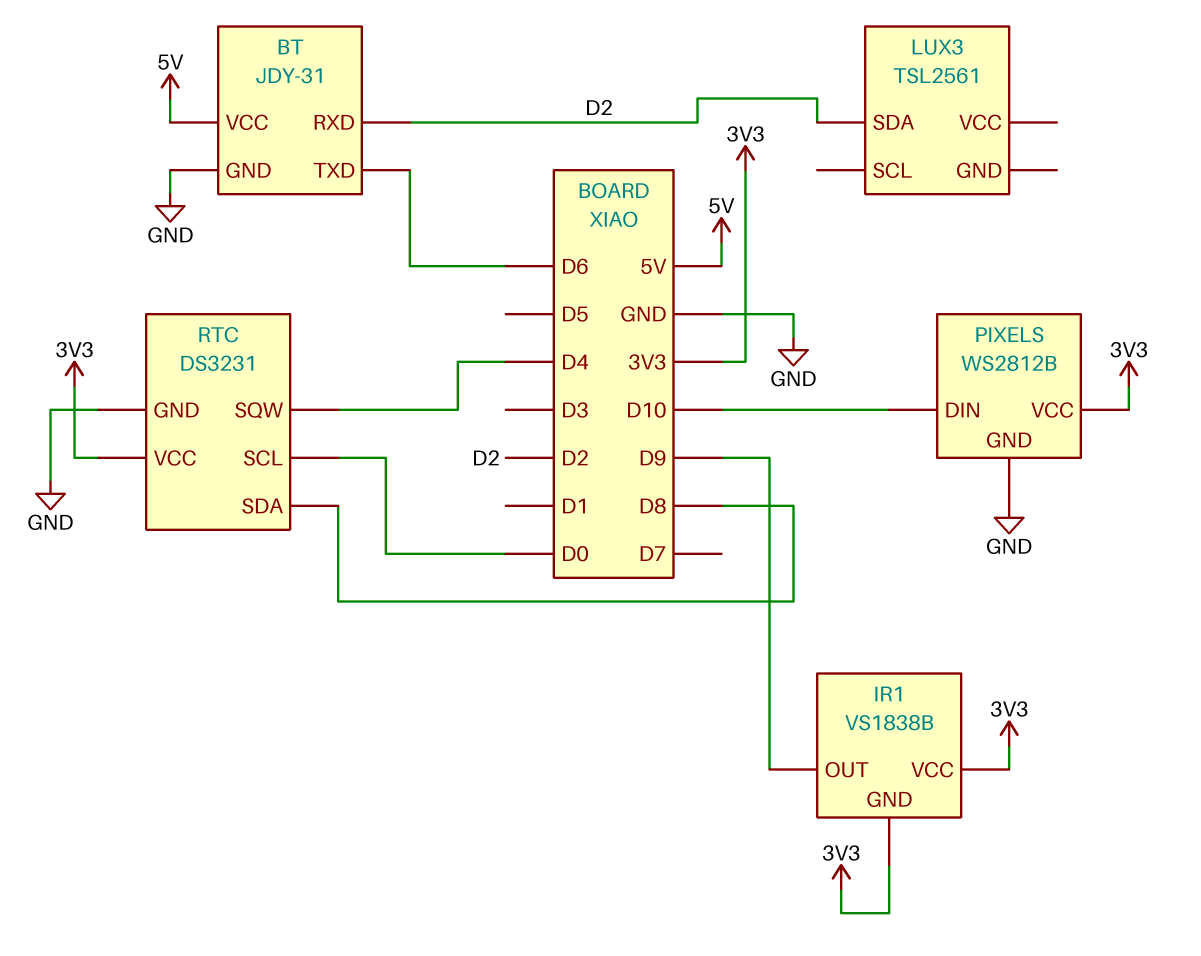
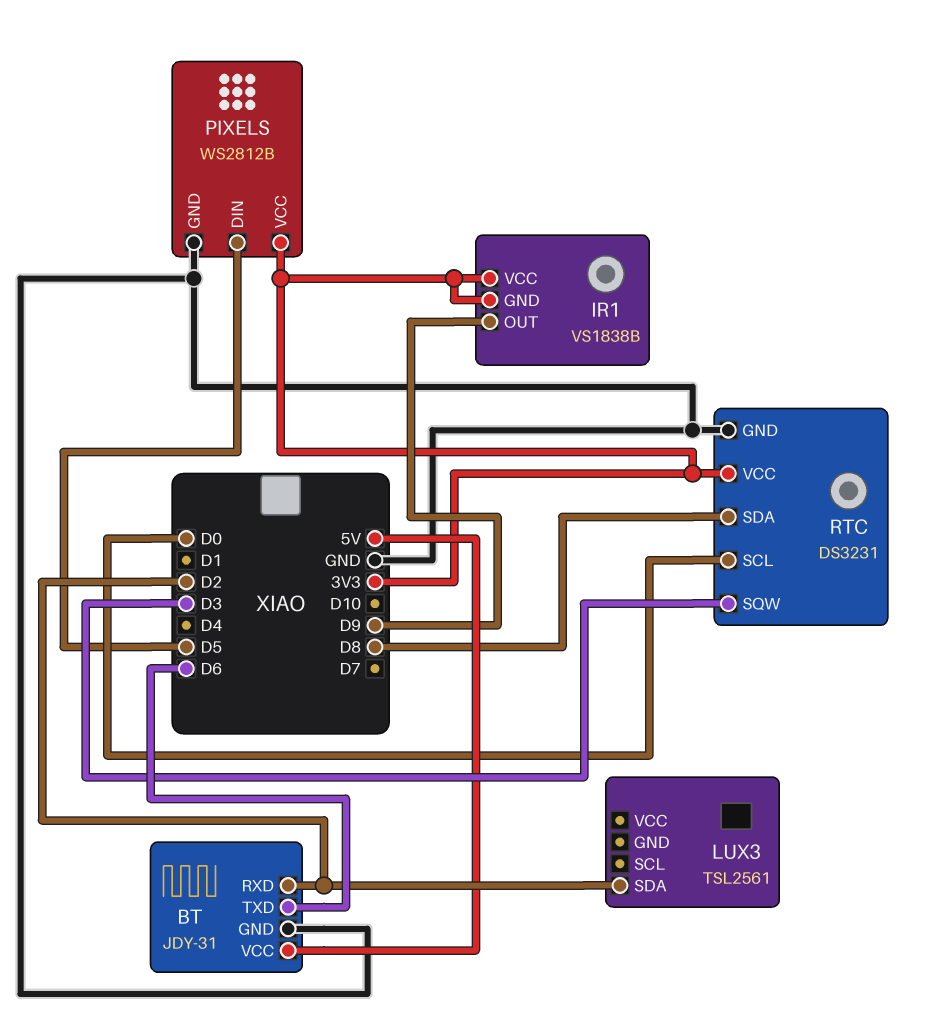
PIXELS pin DIN: D10 -> D5
RTC pin SQW: D4 -> D3

